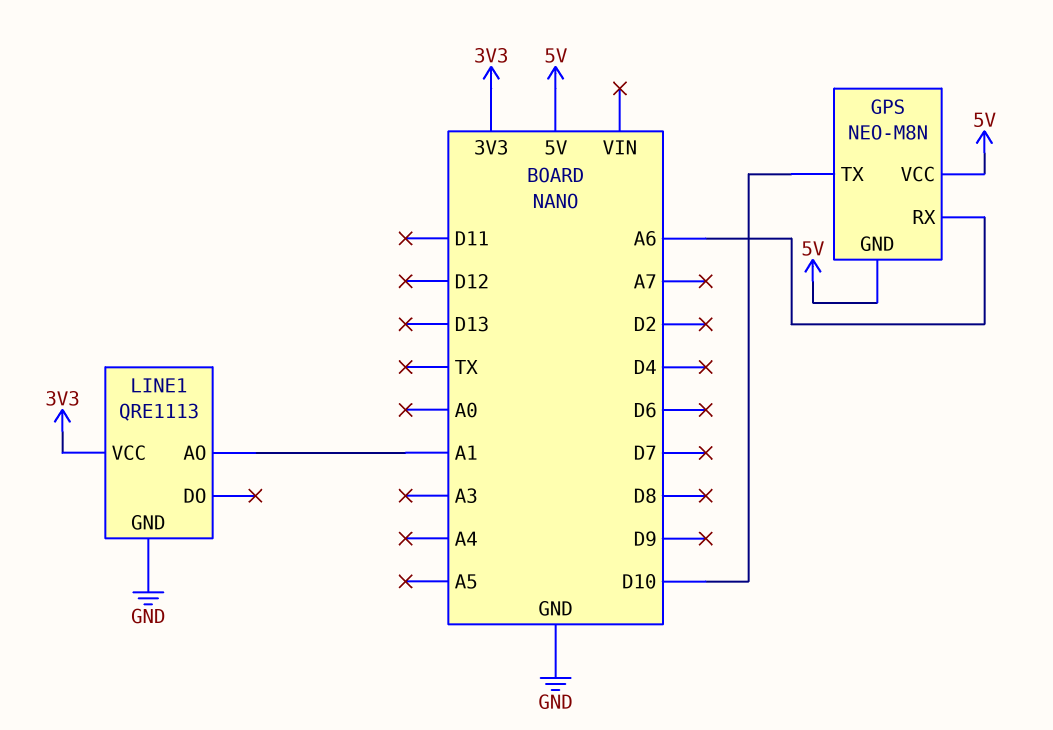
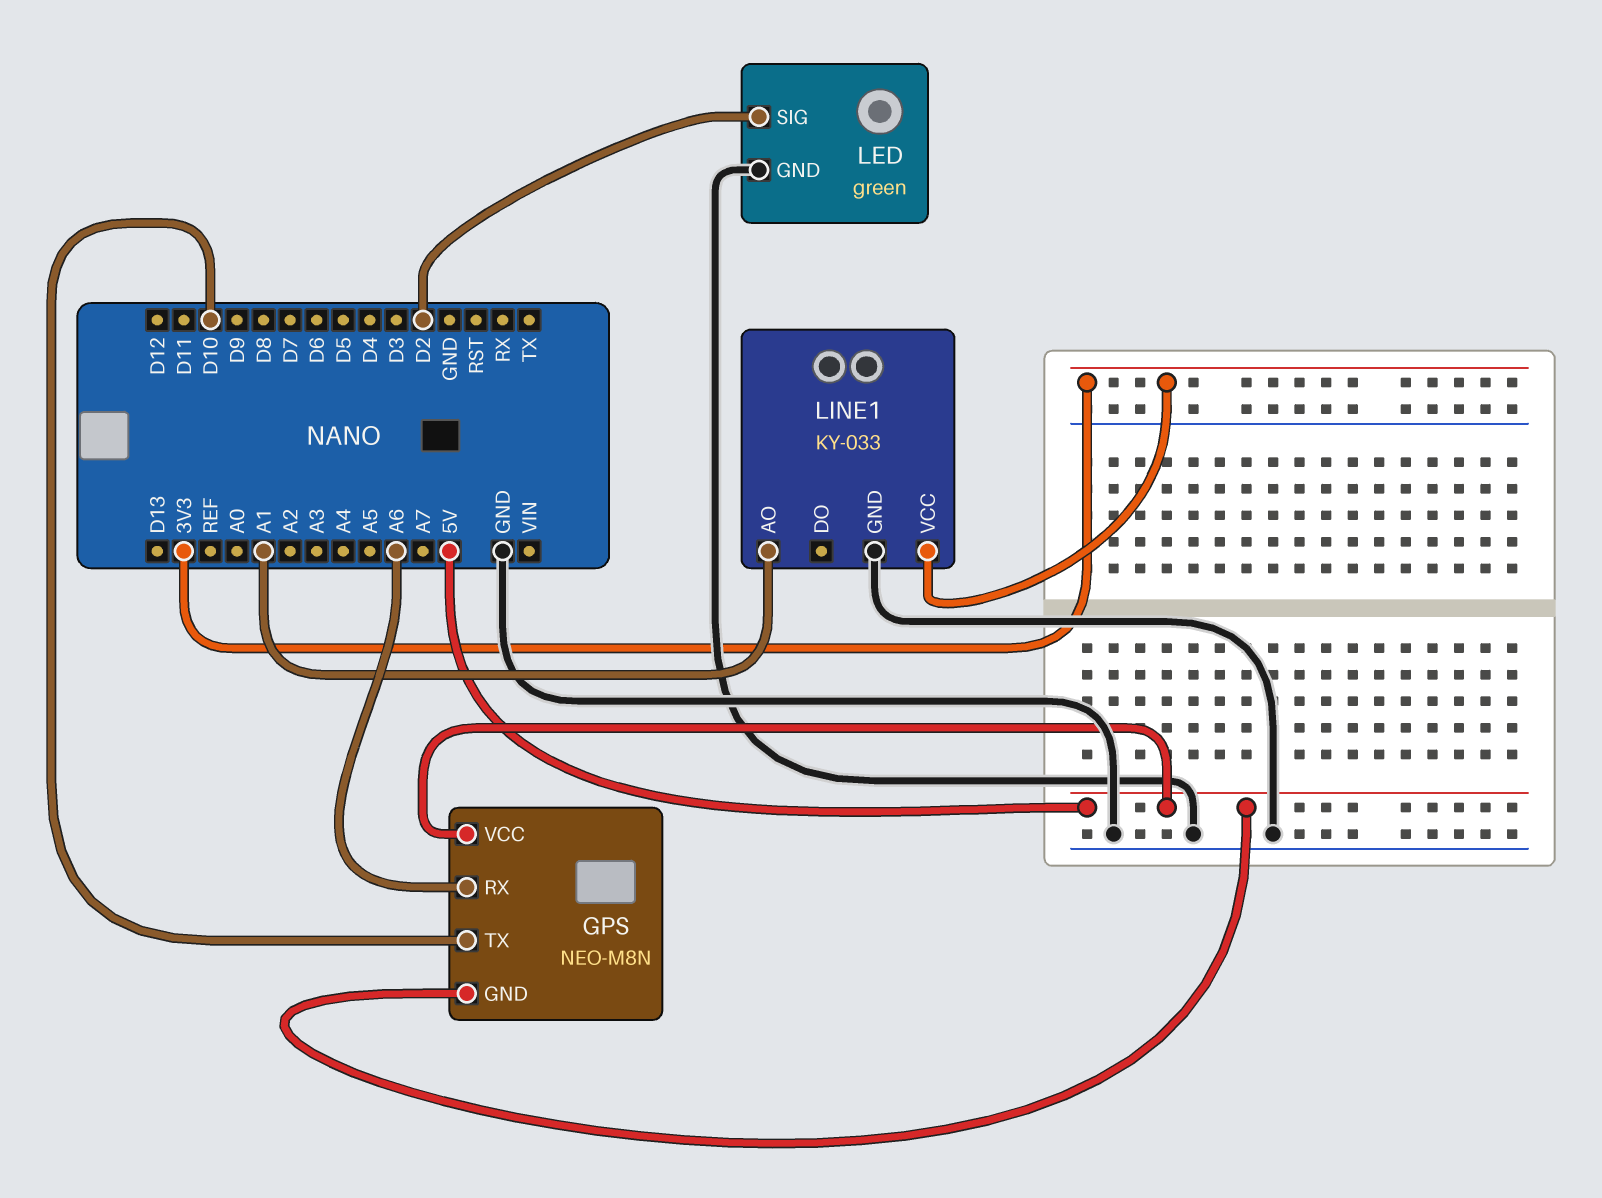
LED: none -> green
LED pin GND: none -> GND
LED pin SIG: none -> D2
LINE1: QRE1113 -> KY-033

